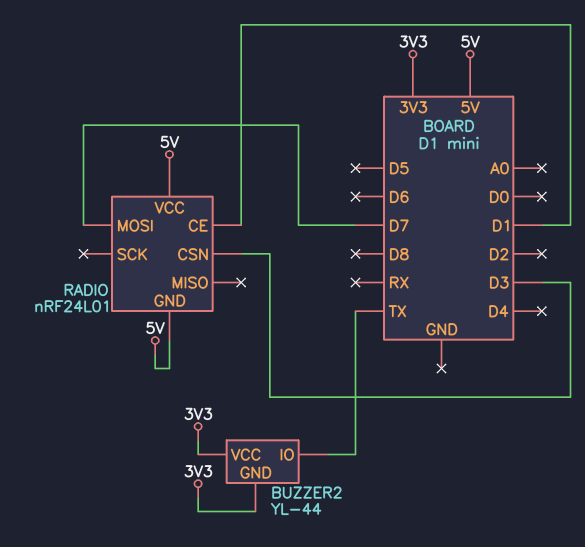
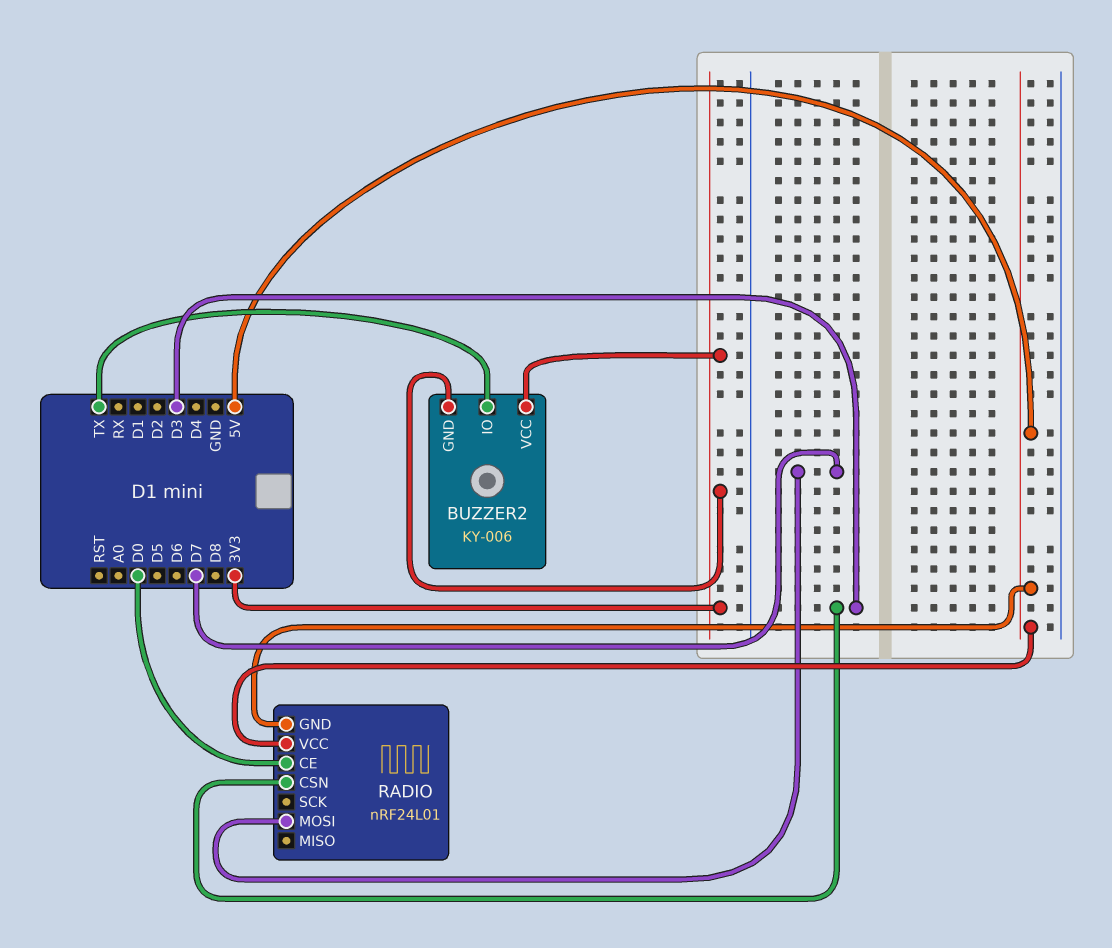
BUZZER2: YL-44 -> KY-006
RADIO pin CE: D1 -> D0

